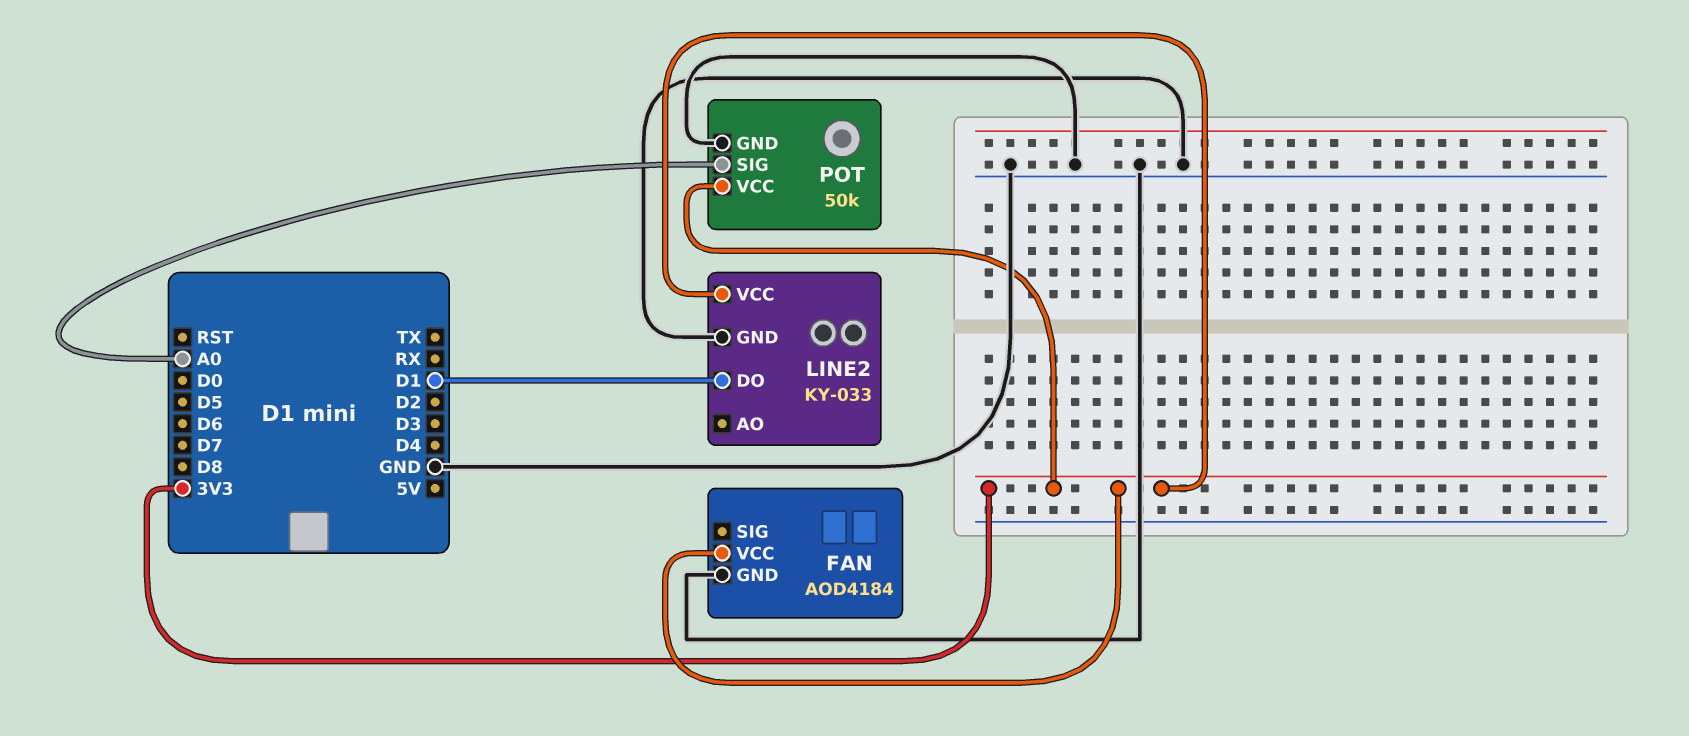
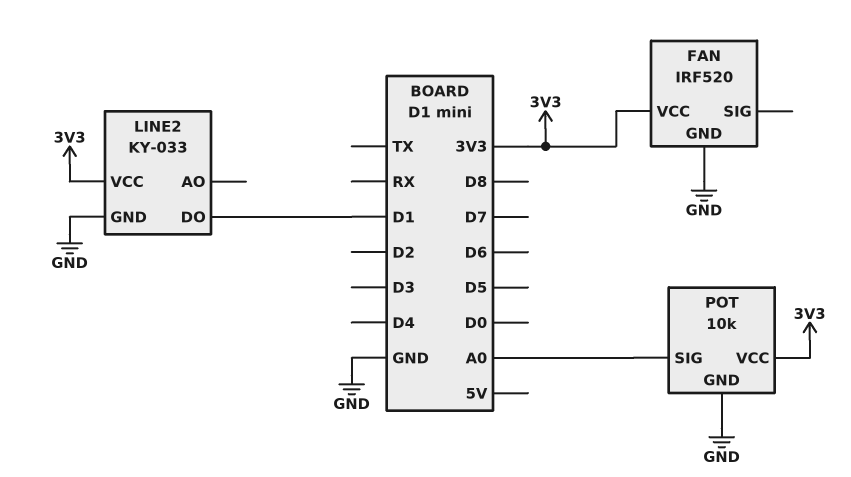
FAN: AOD4184 -> IRF520
POT: 50k -> 10k

